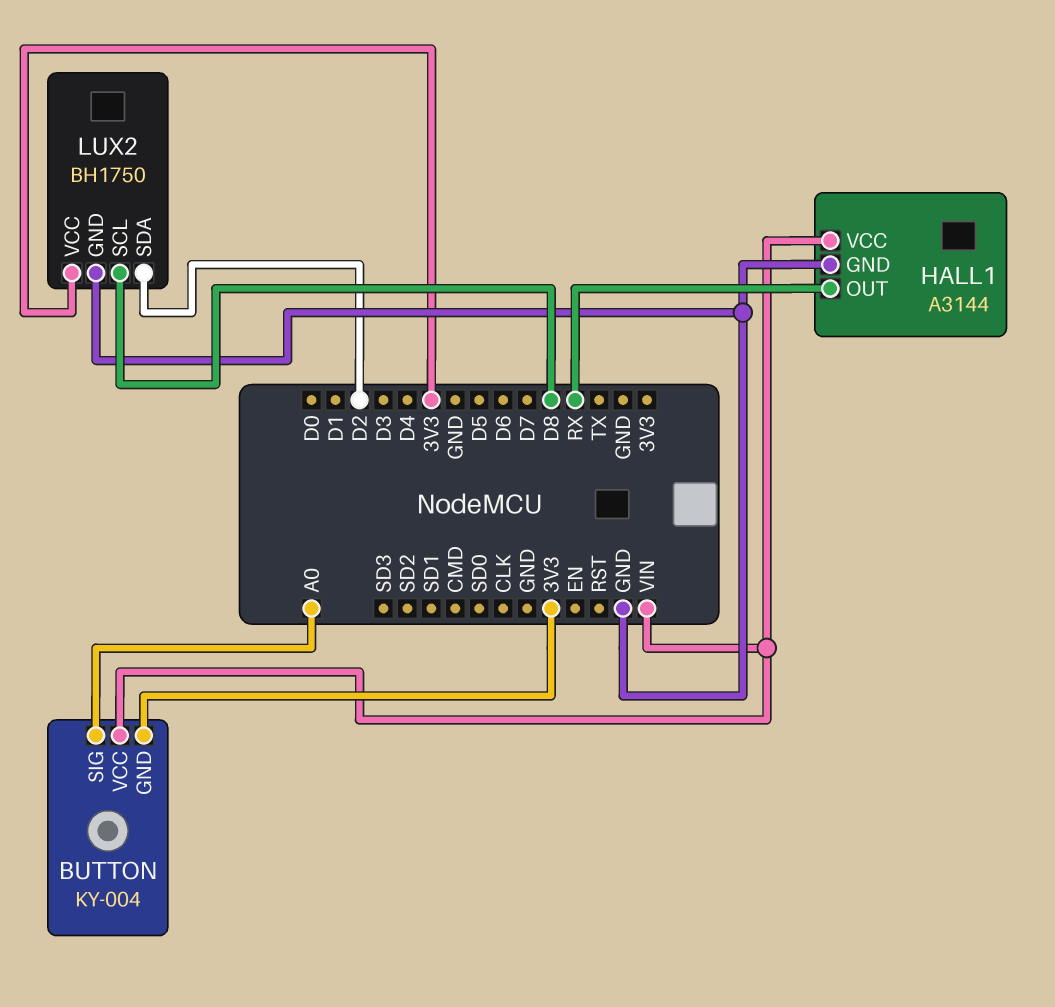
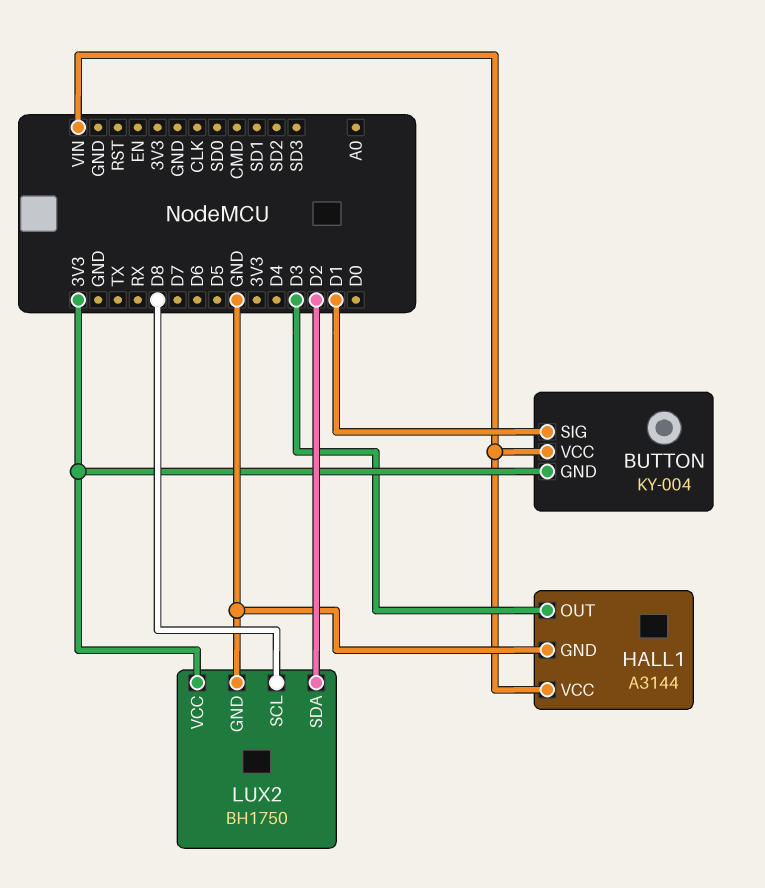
BUTTON pin SIG: A0 -> D1
HALL1 pin OUT: RX -> D3

